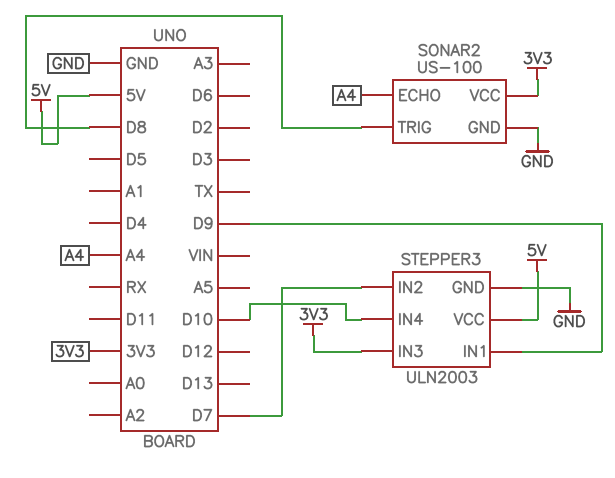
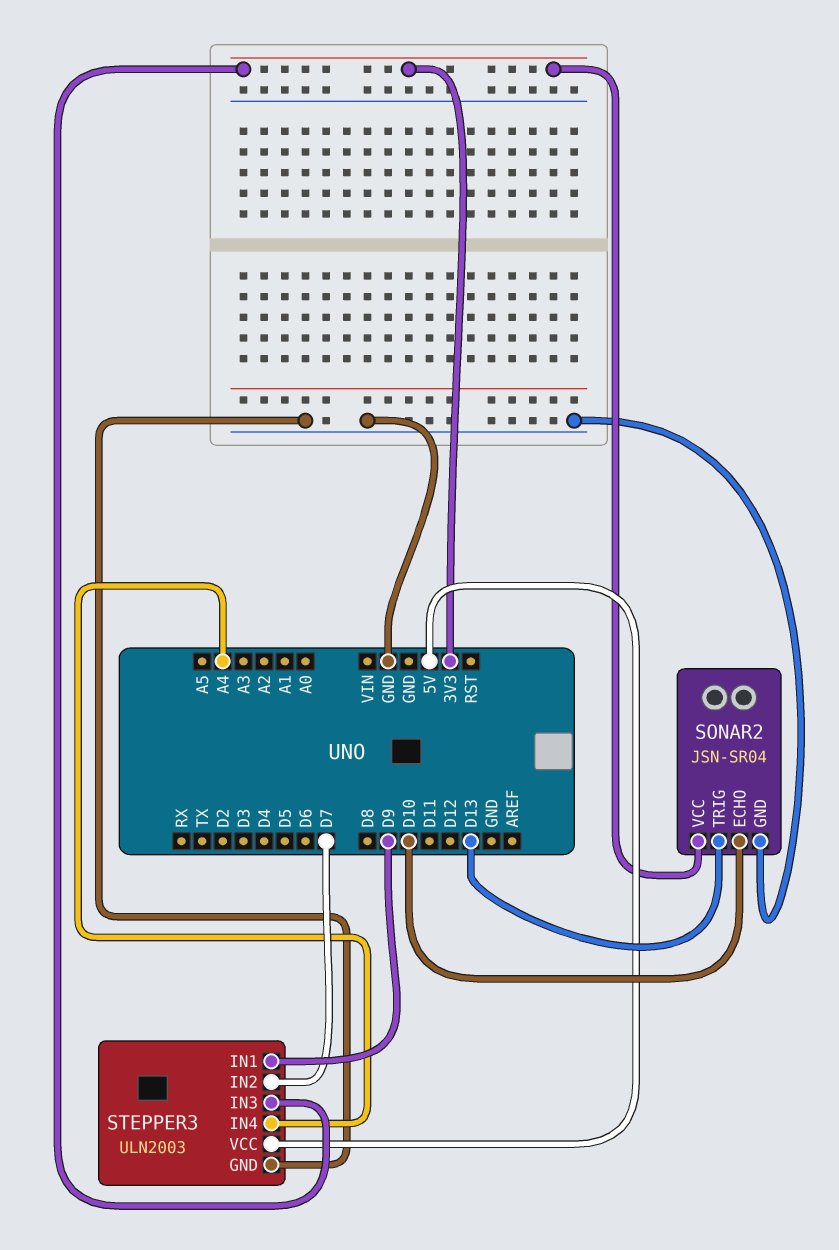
SONAR2: US-100 -> JSN-SR04
SONAR2 pin ECHO: A4 -> D10
SONAR2 pin TRIG: D8 -> D13
STEPPER3 pin IN4: D10 -> A4

